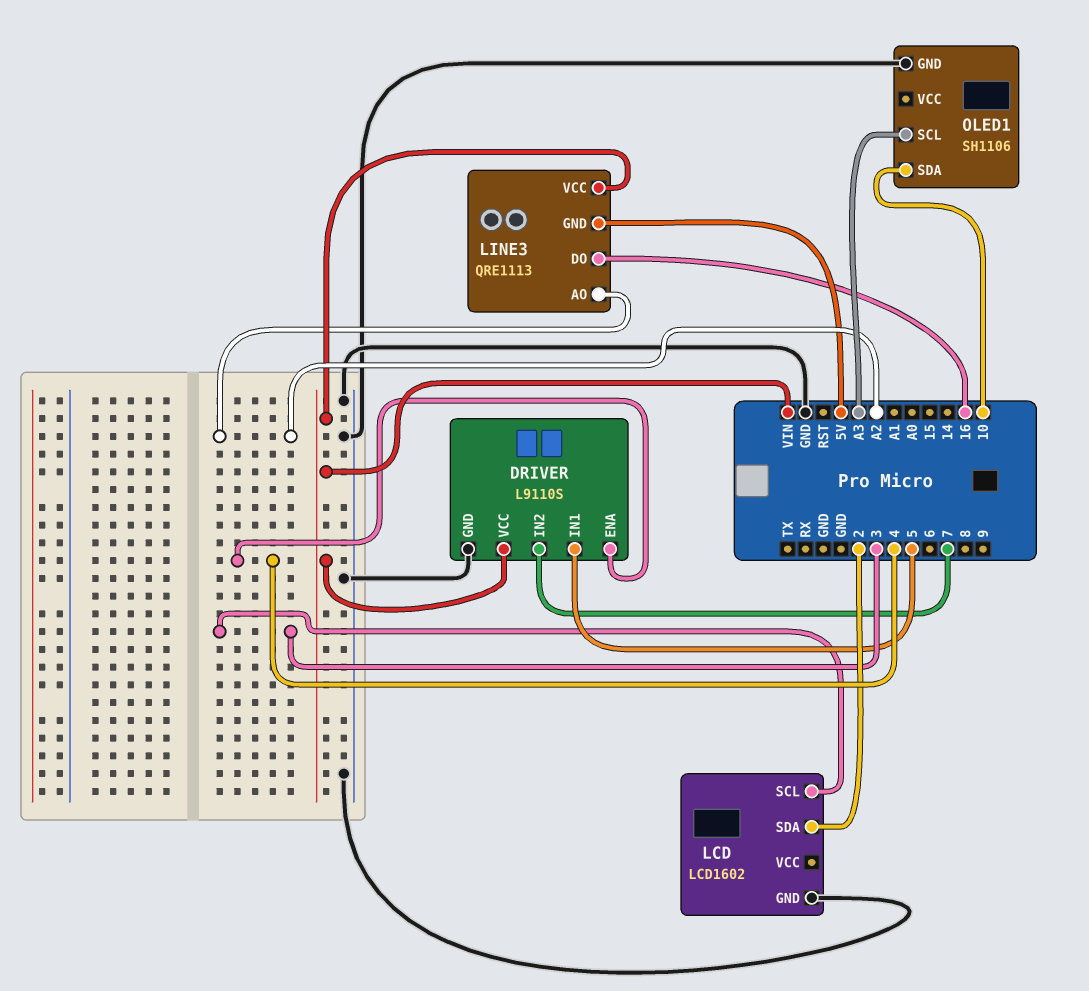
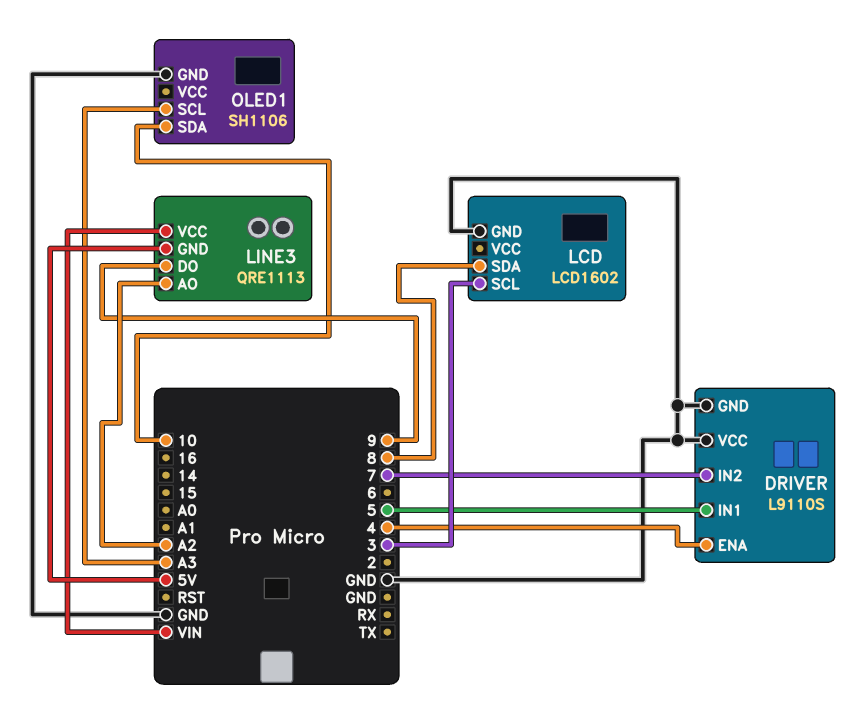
DRIVER pin VCC: VIN -> GND
LCD pin SDA: 2 -> 8
LINE3 pin DO: 16 -> 9

